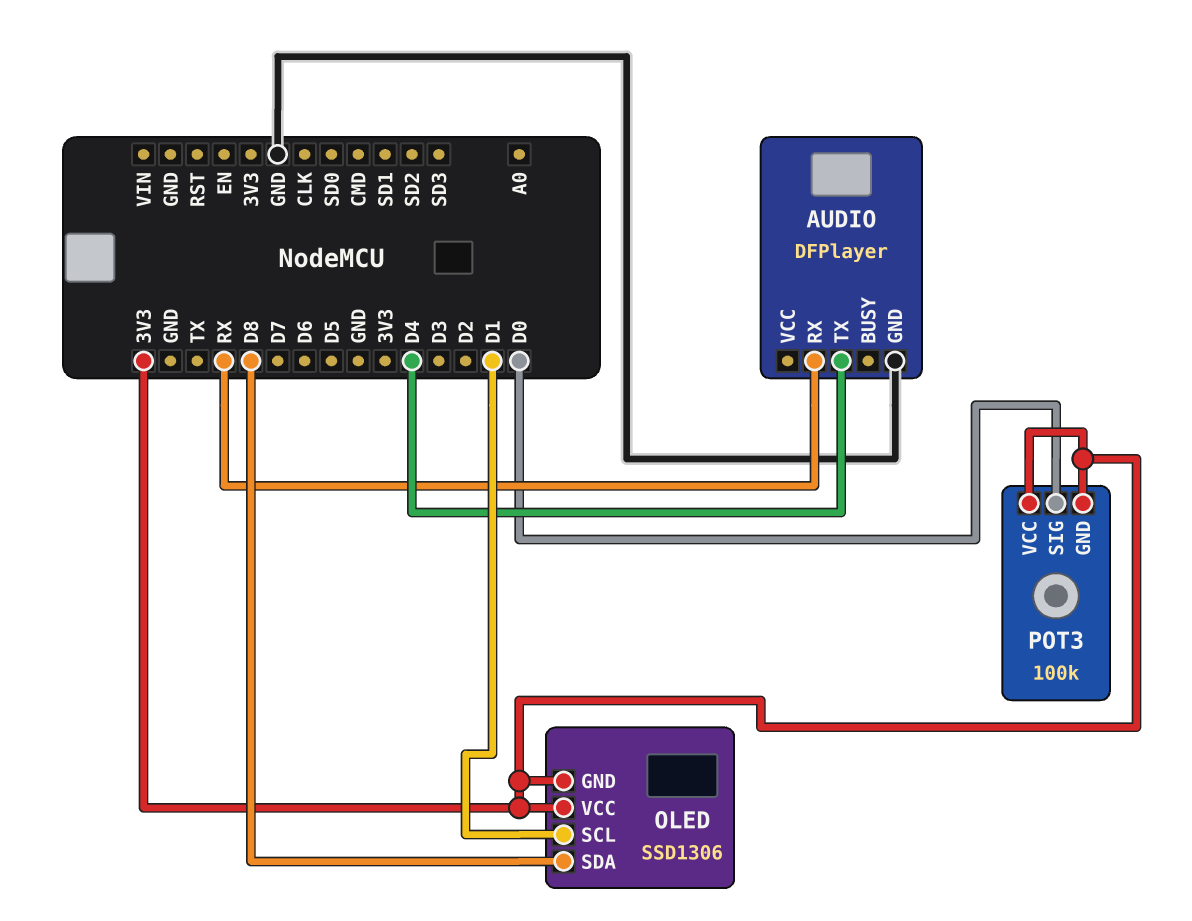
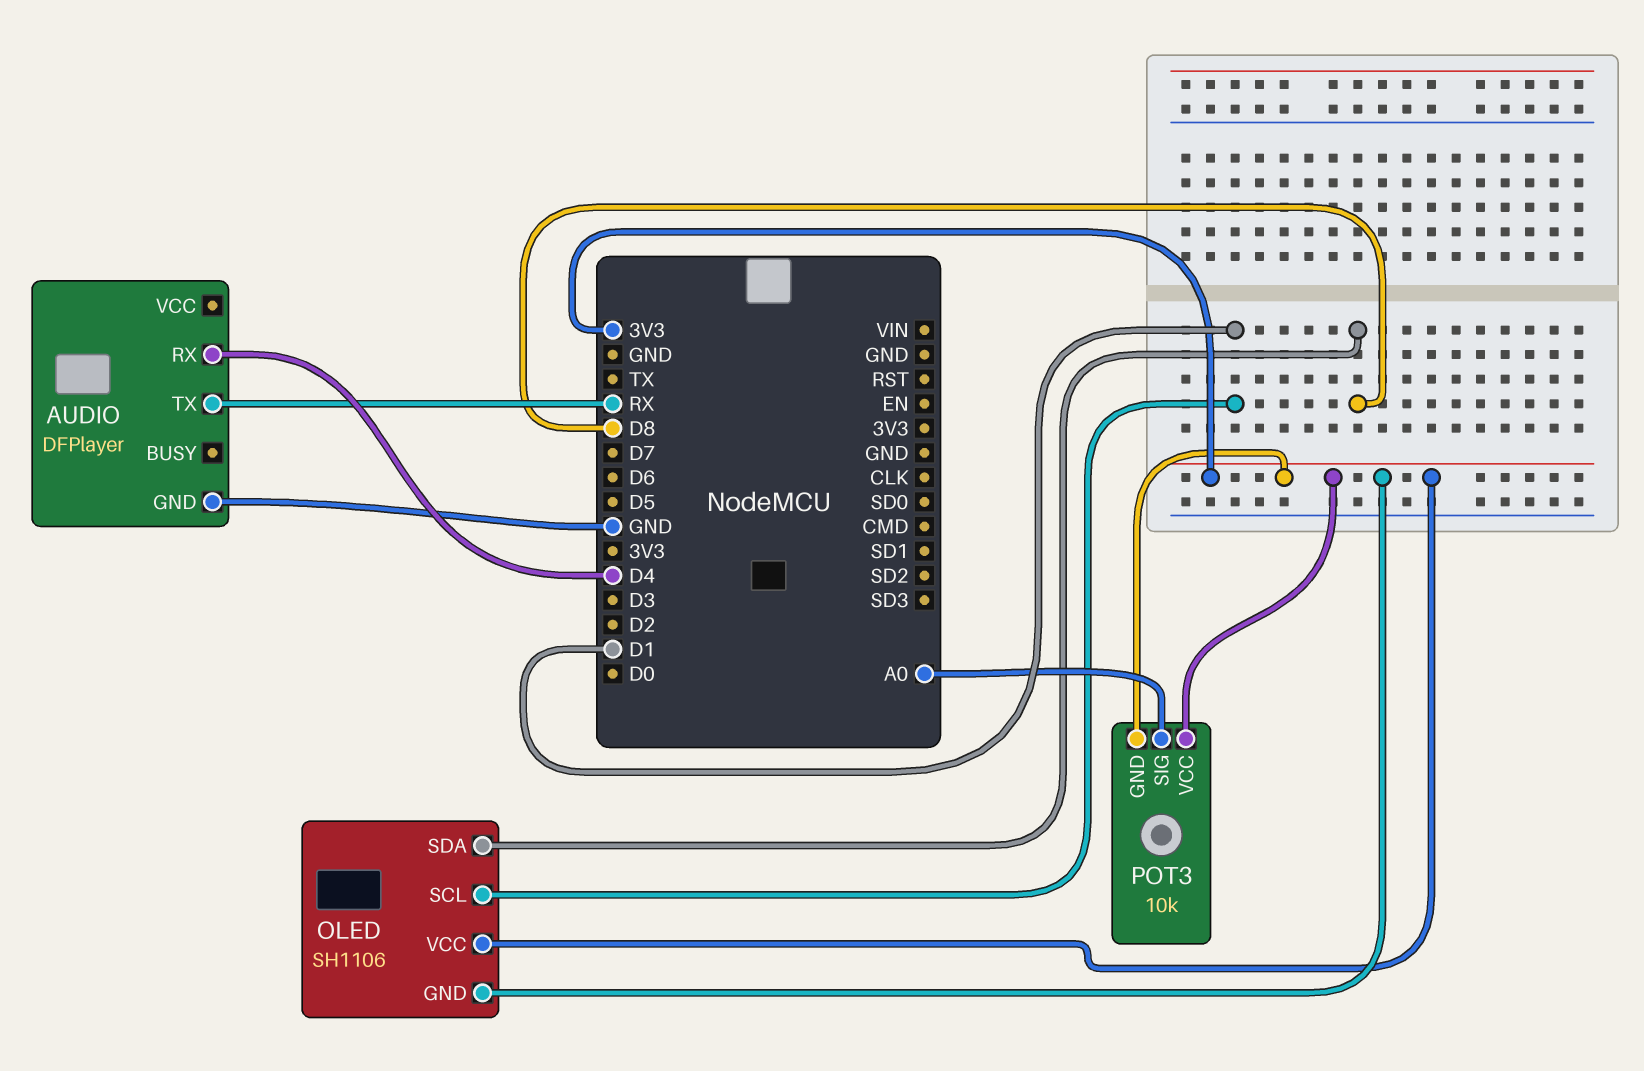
AUDIO pin RX: RX -> D4
AUDIO pin TX: D4 -> RX
OLED: SSD1306 -> SH1106
POT3: 100k -> 10k
POT3 pin SIG: D0 -> A0

